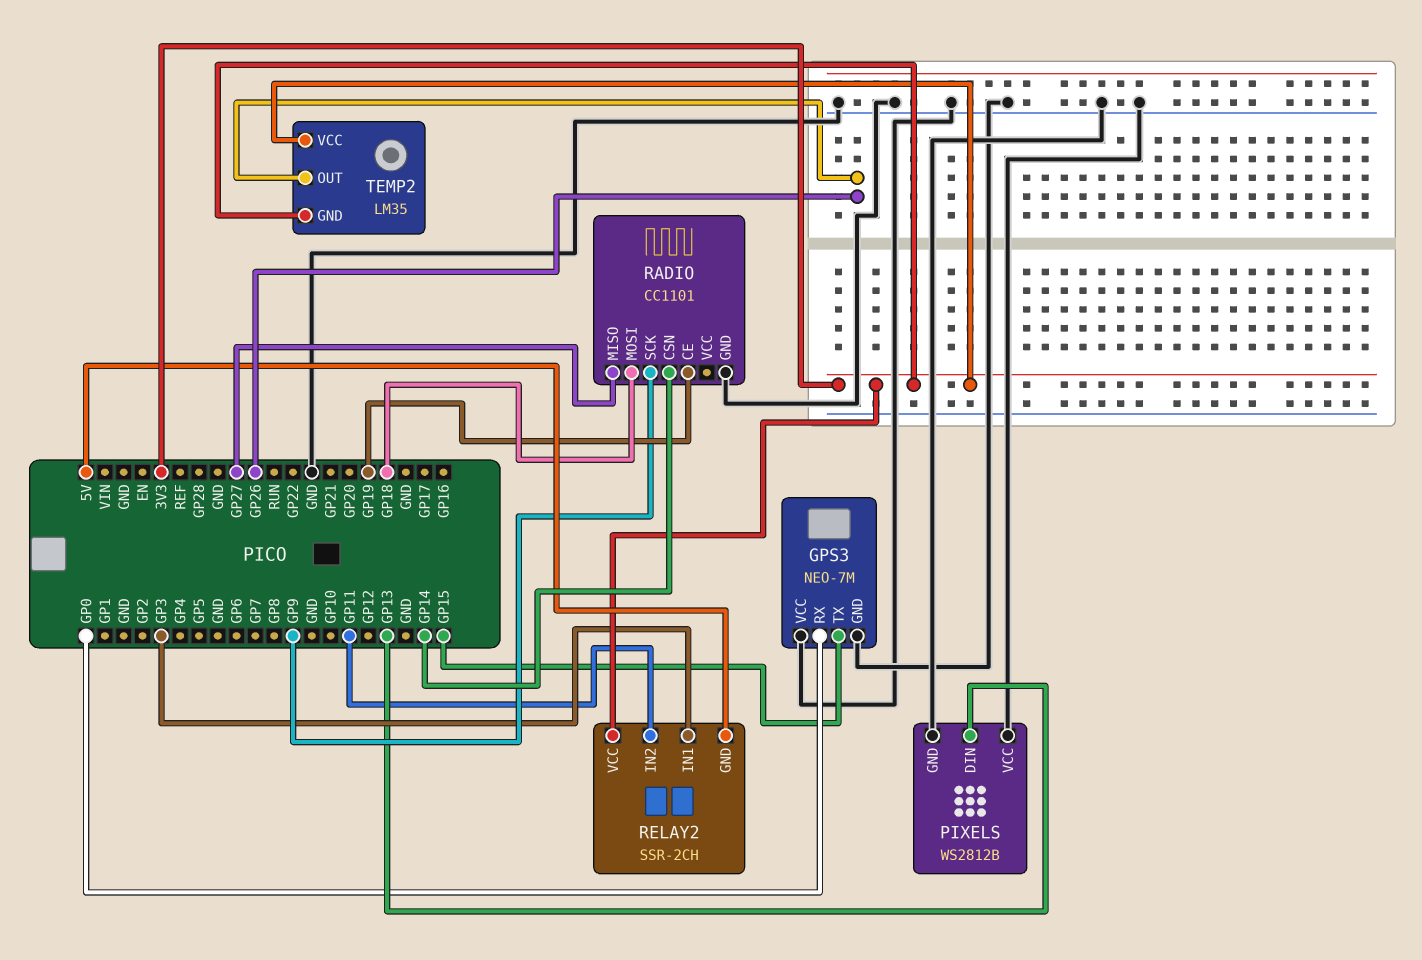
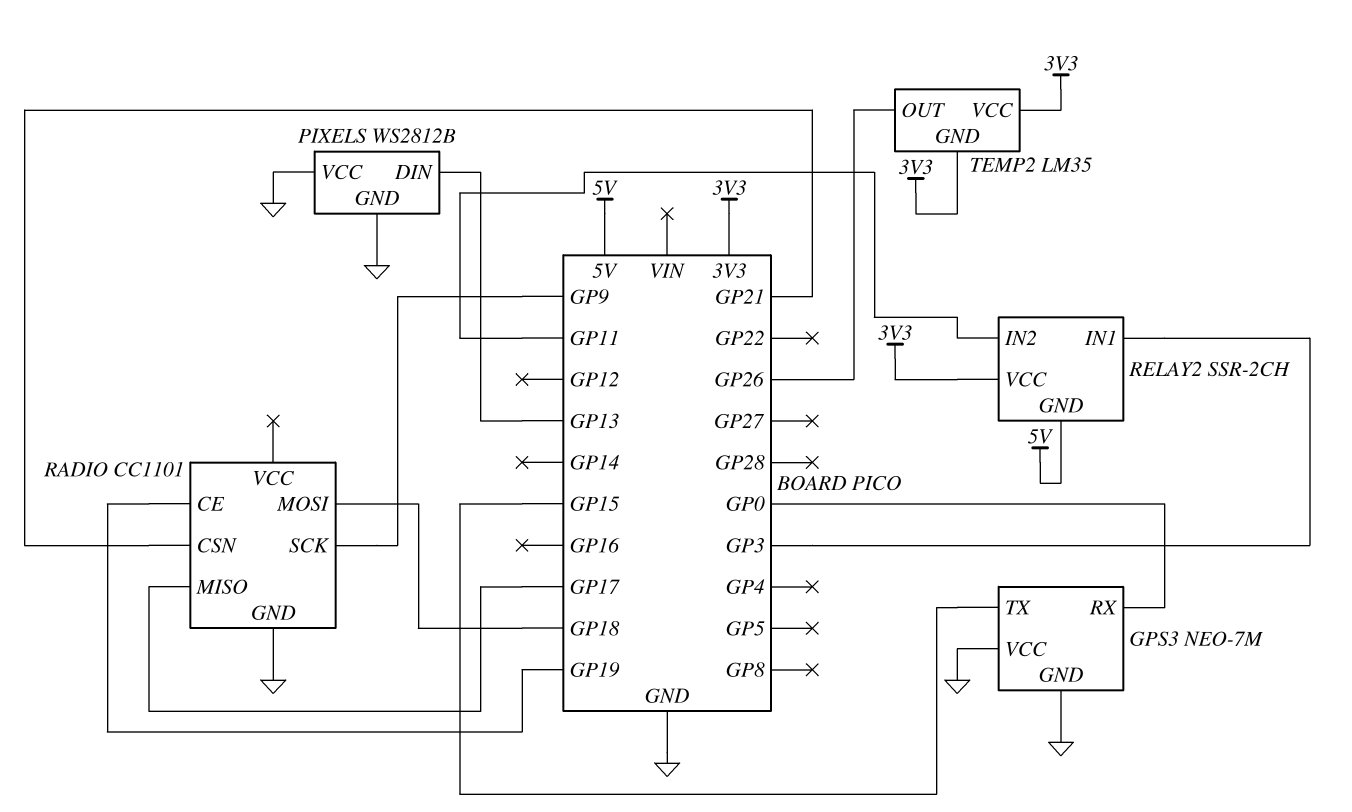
RADIO pin CSN: GP14 -> GP21
RADIO pin MISO: GP27 -> GP17

